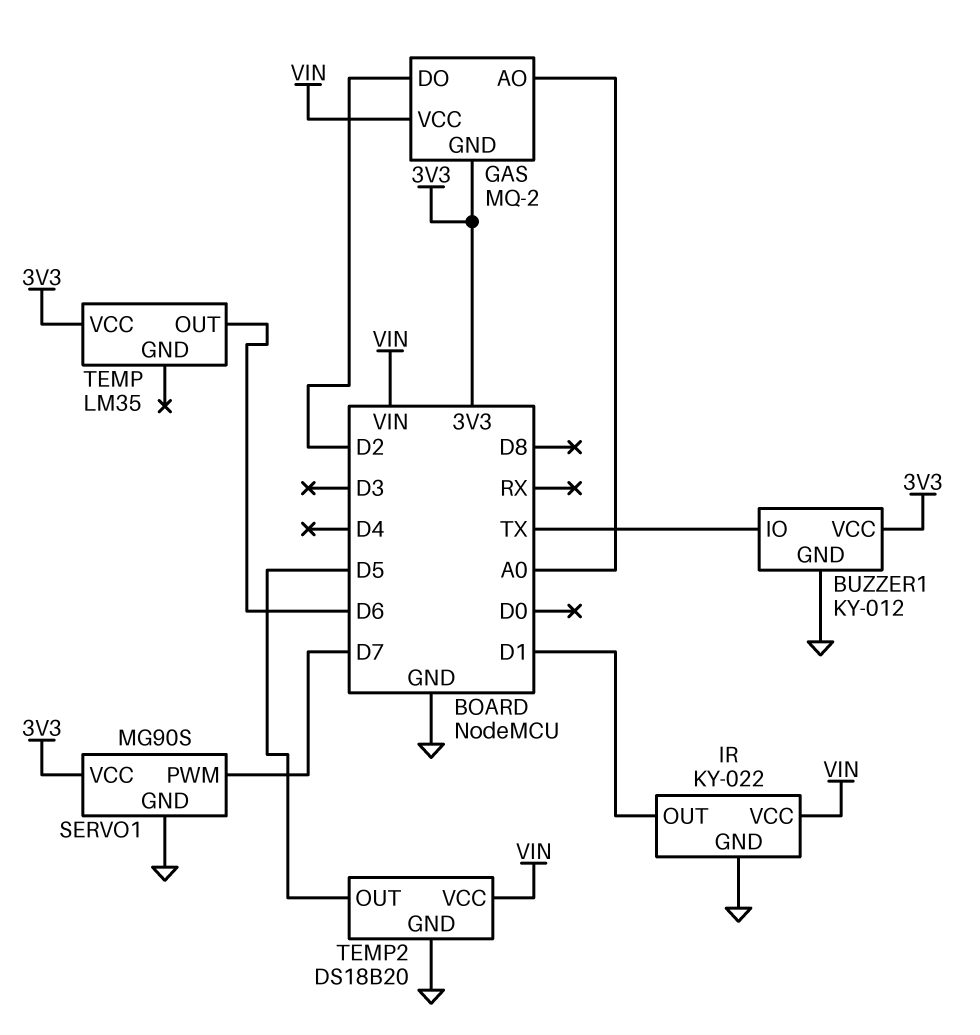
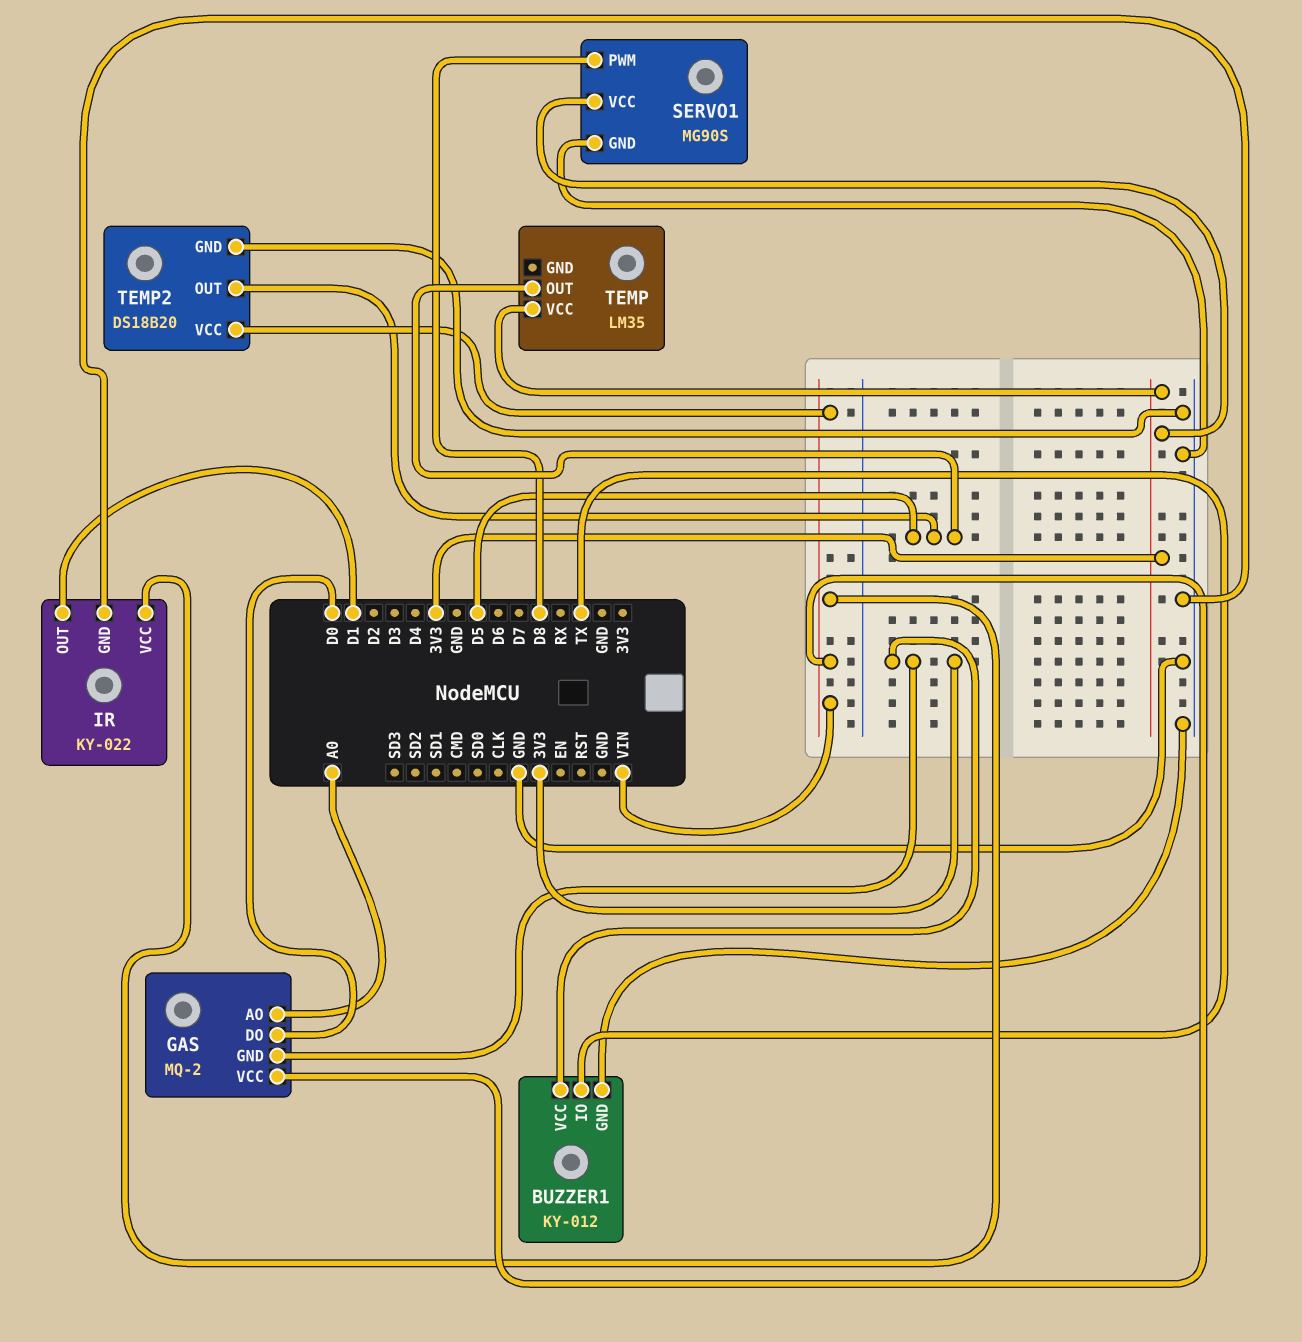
GAS pin DO: D2 -> D0
SERVO1 pin PWM: D7 -> D8
TEMP pin OUT: D6 -> D5

